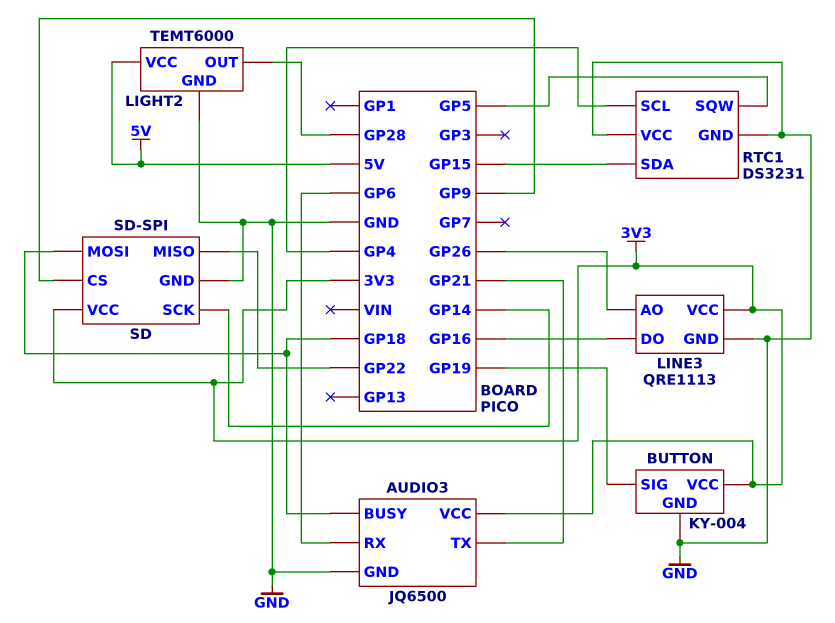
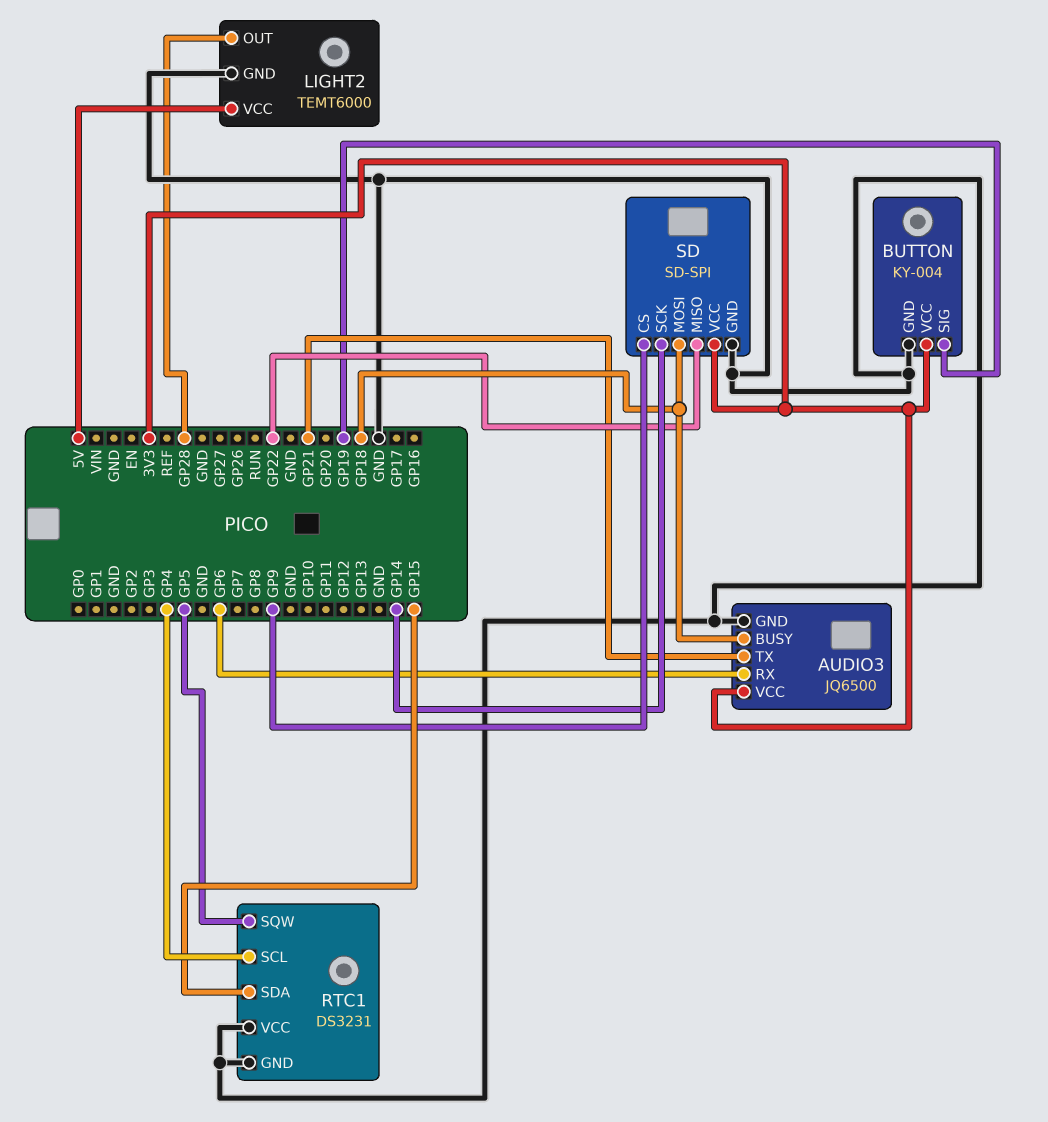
LINE3: QRE1113 -> none
LINE3 pin AO: GP26 -> none
LINE3 pin DO: GP16 -> none
LINE3 pin GND: GND -> none
LINE3 pin VCC: 3V3 -> none

